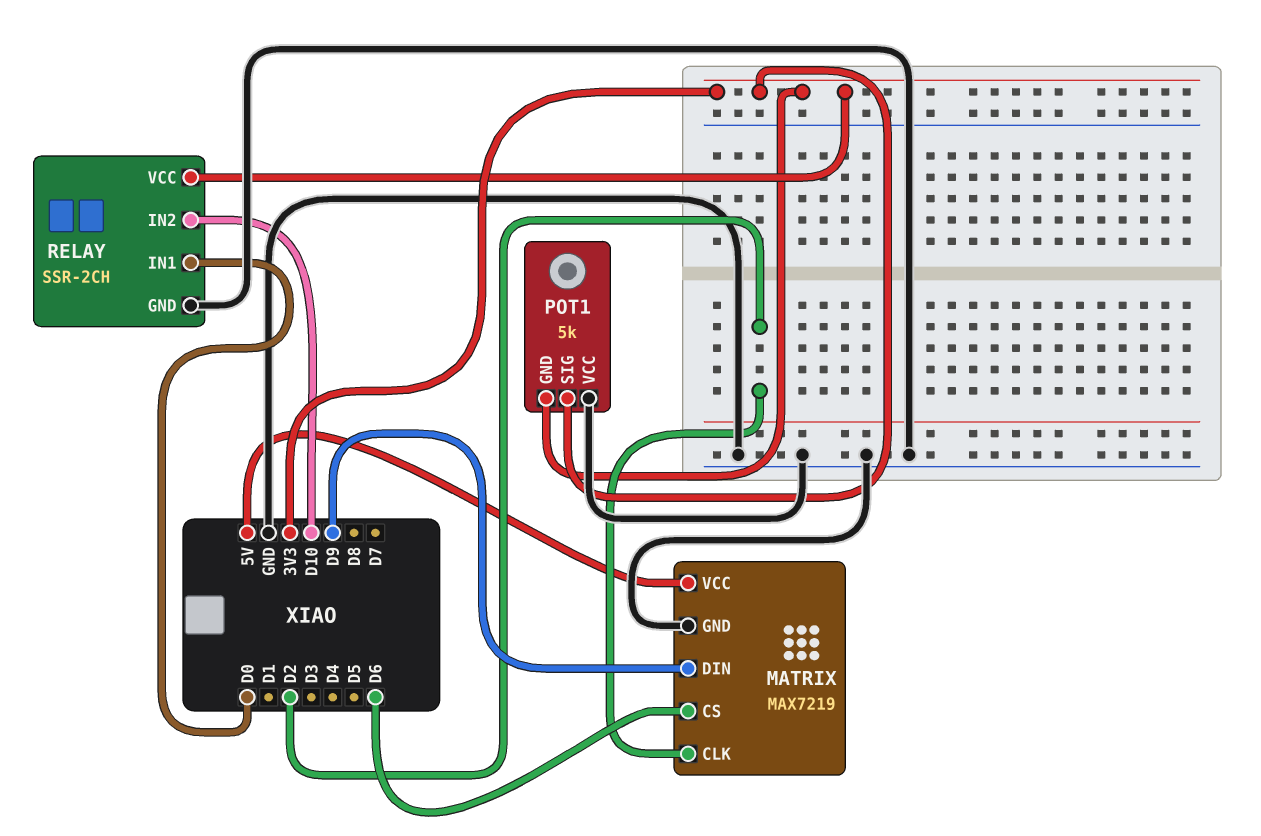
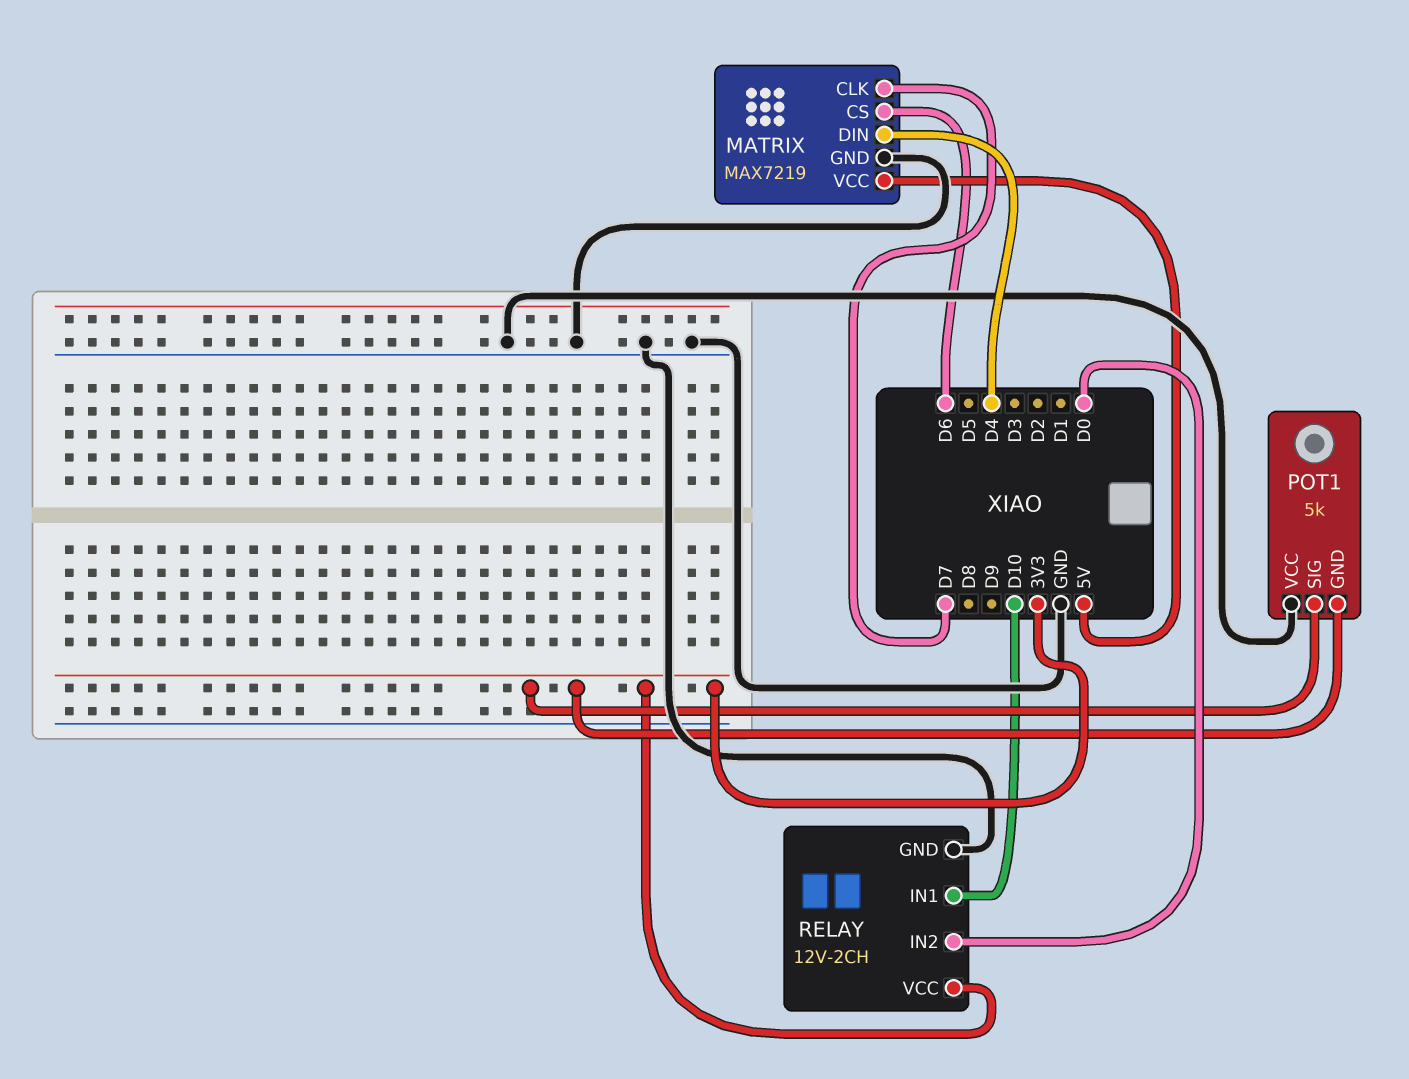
MATRIX pin CLK: D2 -> D7
MATRIX pin DIN: D9 -> D4
RELAY: SSR-2CH -> 12V-2CH
RELAY pin IN1: D0 -> D10
RELAY pin IN2: D10 -> D0

